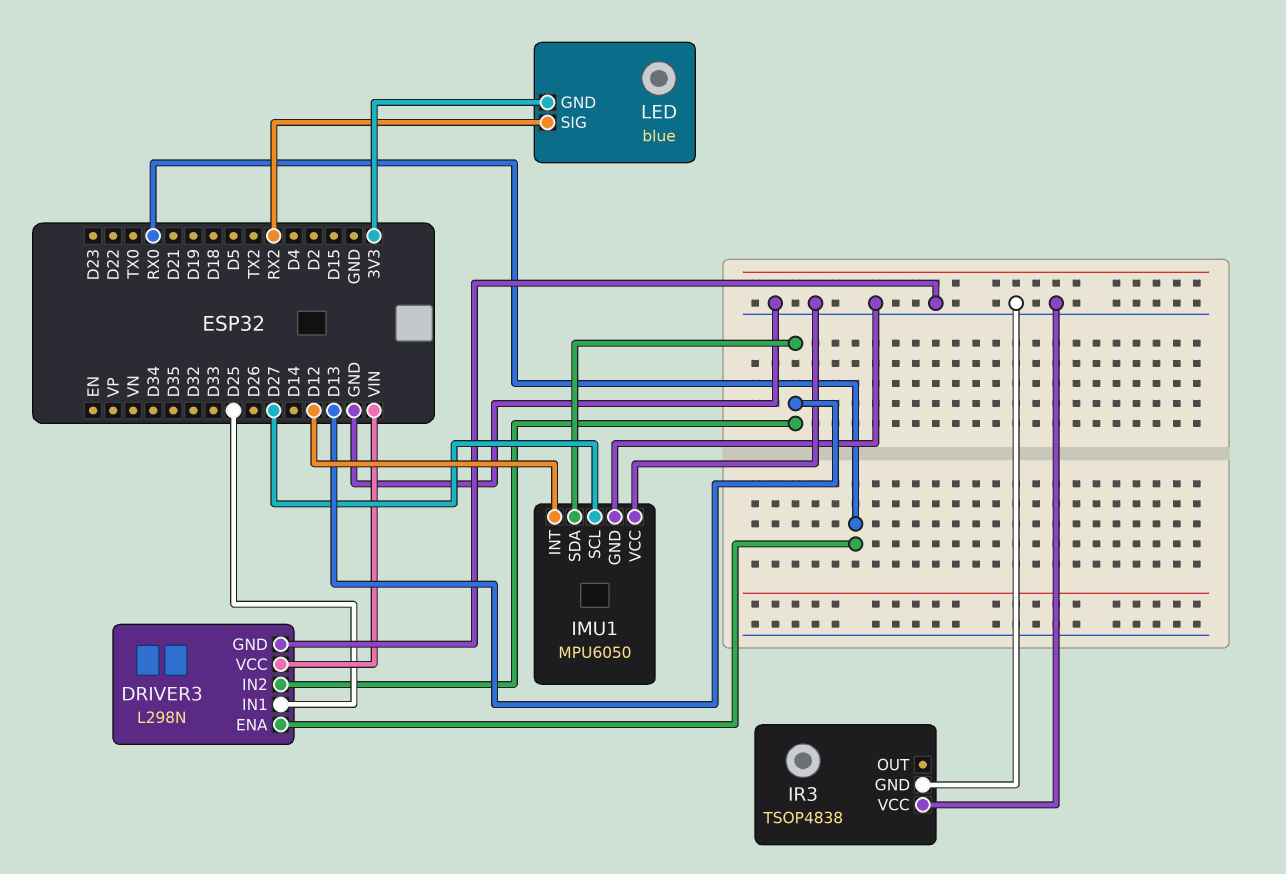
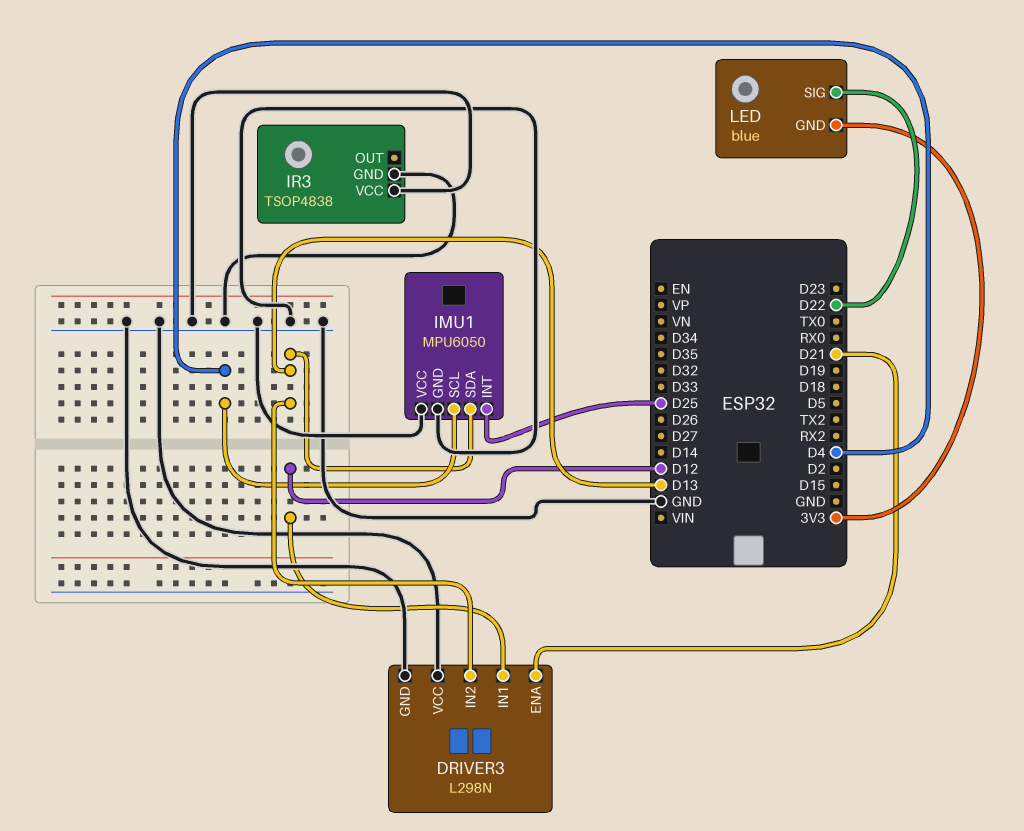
DRIVER3 pin ENA: RX0 -> D21
DRIVER3 pin IN1: D25 -> D12
DRIVER3 pin VCC: VIN -> GND
IMU1 pin INT: D12 -> D25
IMU1 pin SCL: D27 -> D4
LED pin SIG: RX2 -> D22

